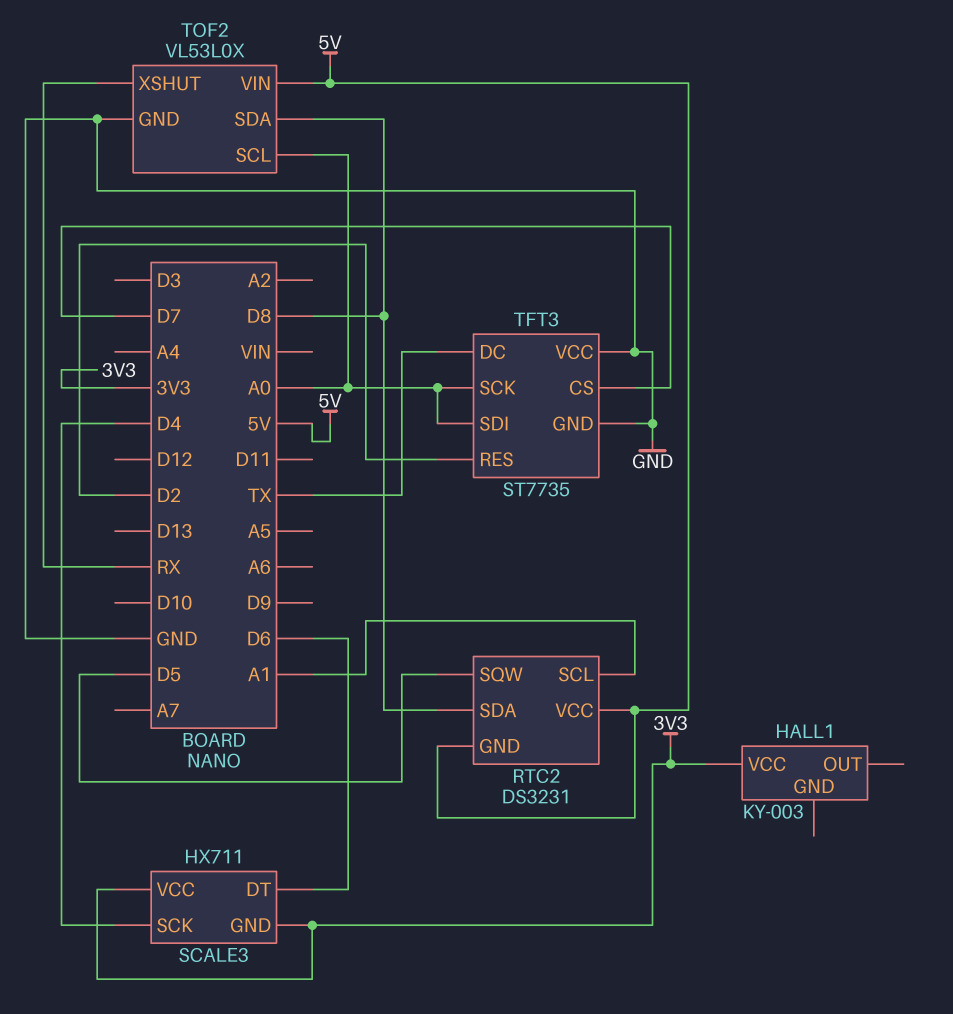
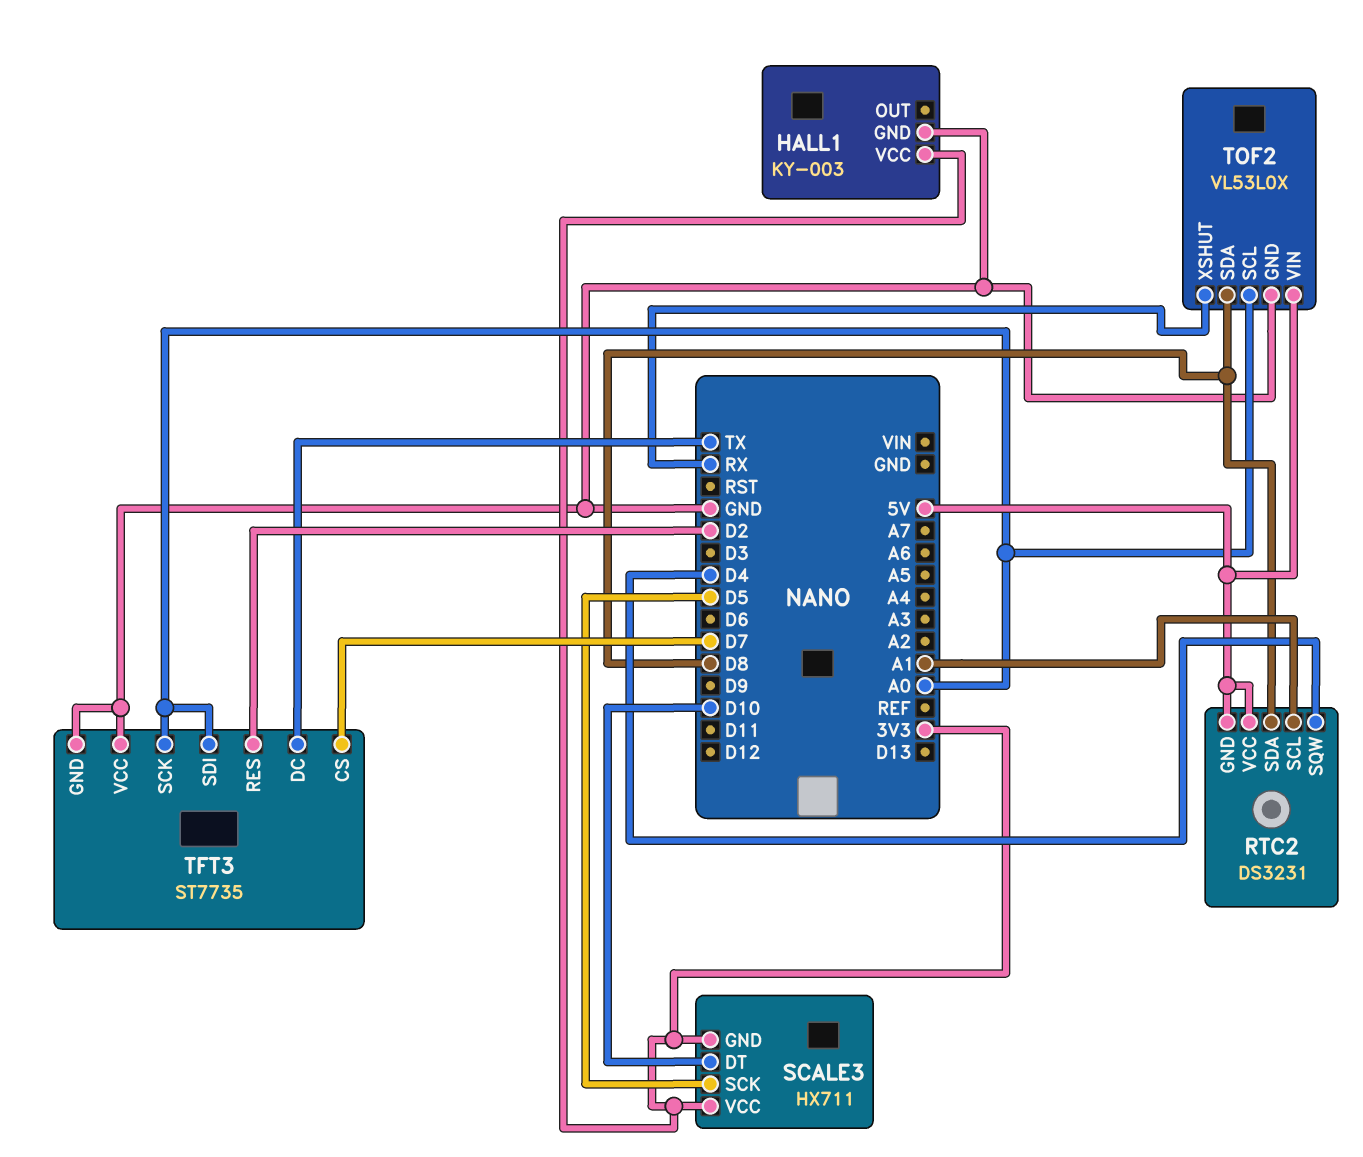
HALL1 pin GND: none -> GND
RTC2 pin SQW: D5 -> D4
SCALE3 pin DT: D6 -> D10
SCALE3 pin SCK: D4 -> D5

